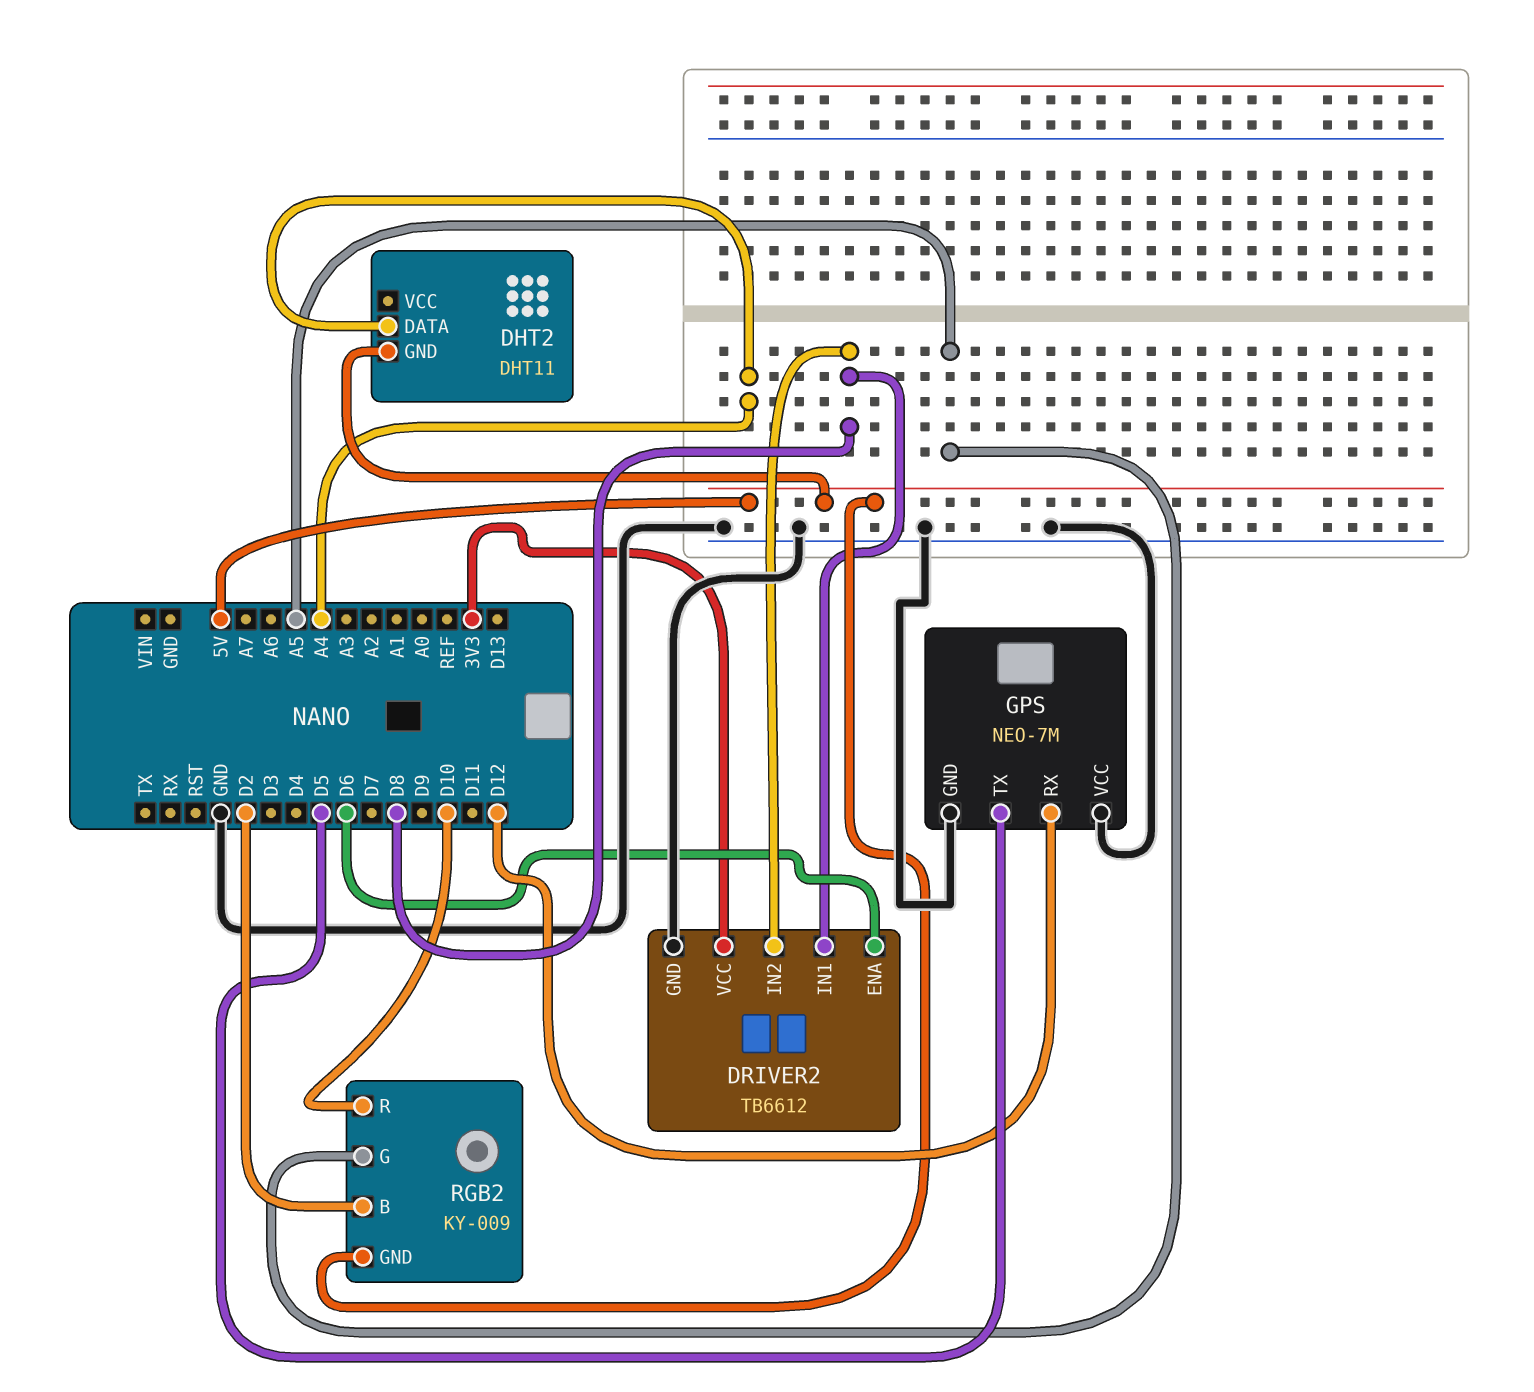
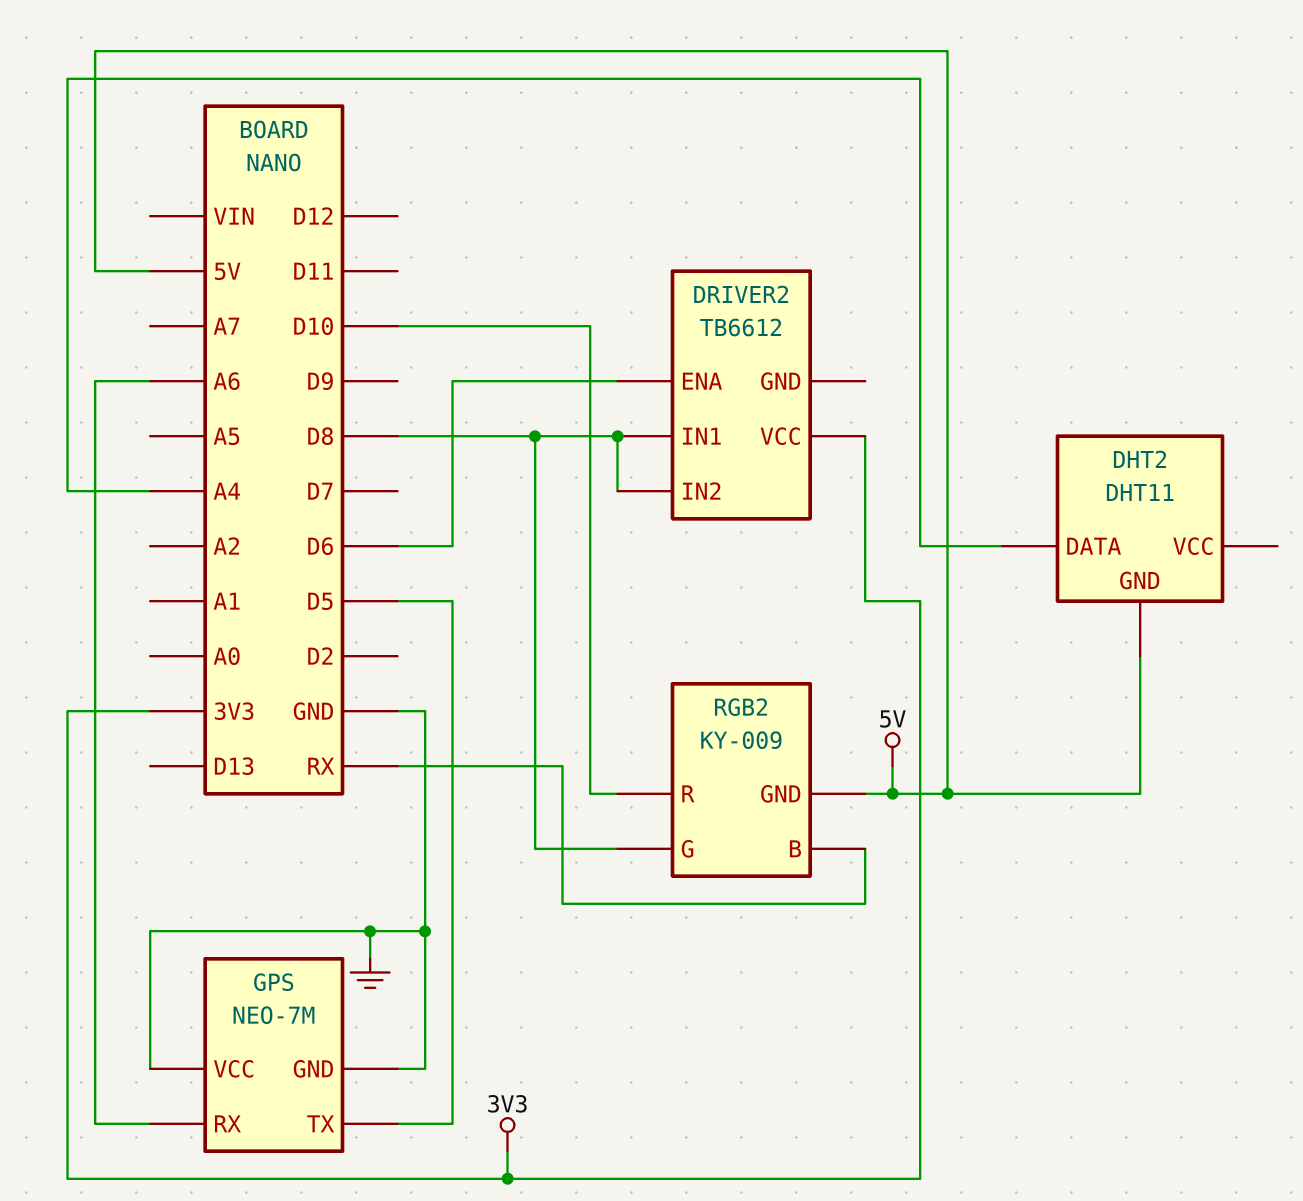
DRIVER2 pin GND: GND -> none
GPS pin RX: D12 -> A6
RGB2 pin B: D2 -> RX
RGB2 pin G: A5 -> D8

